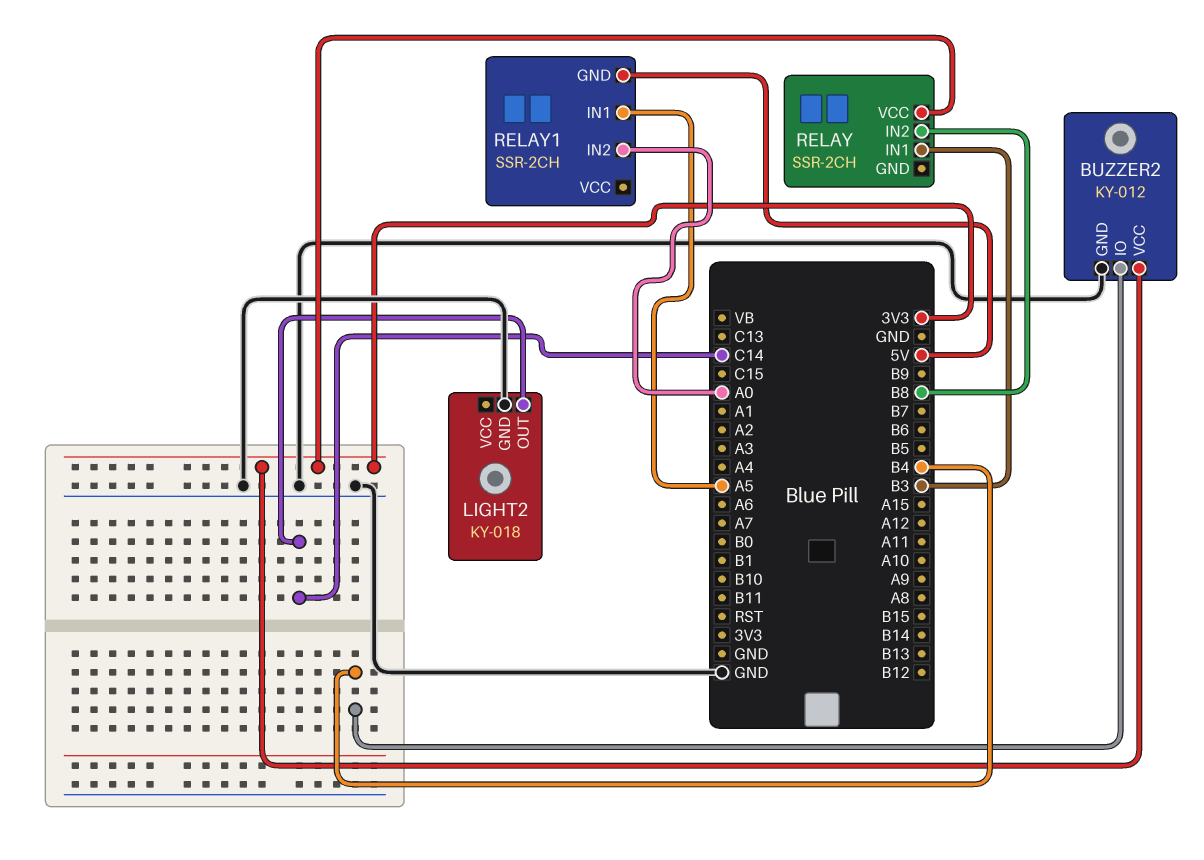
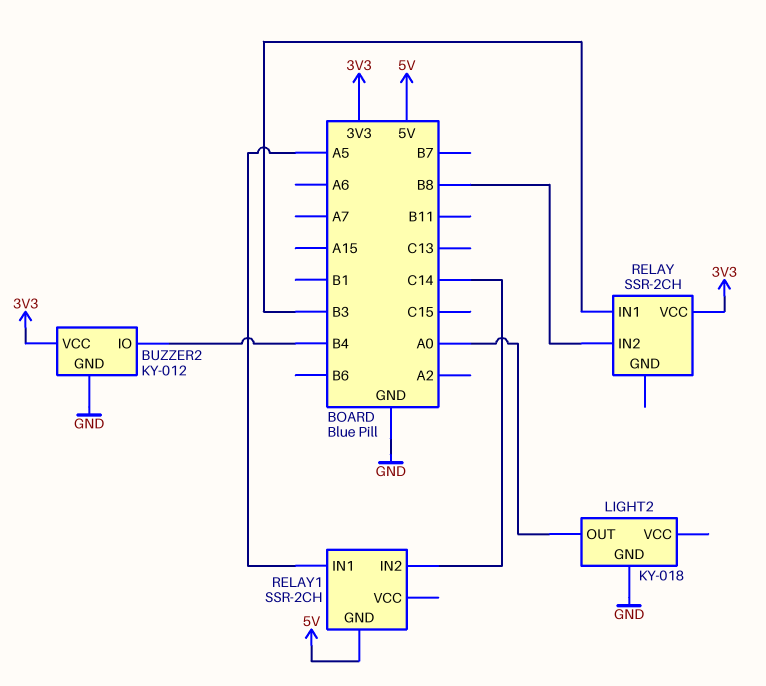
LIGHT2 pin OUT: C14 -> A0
RELAY1 pin IN2: A0 -> C14

